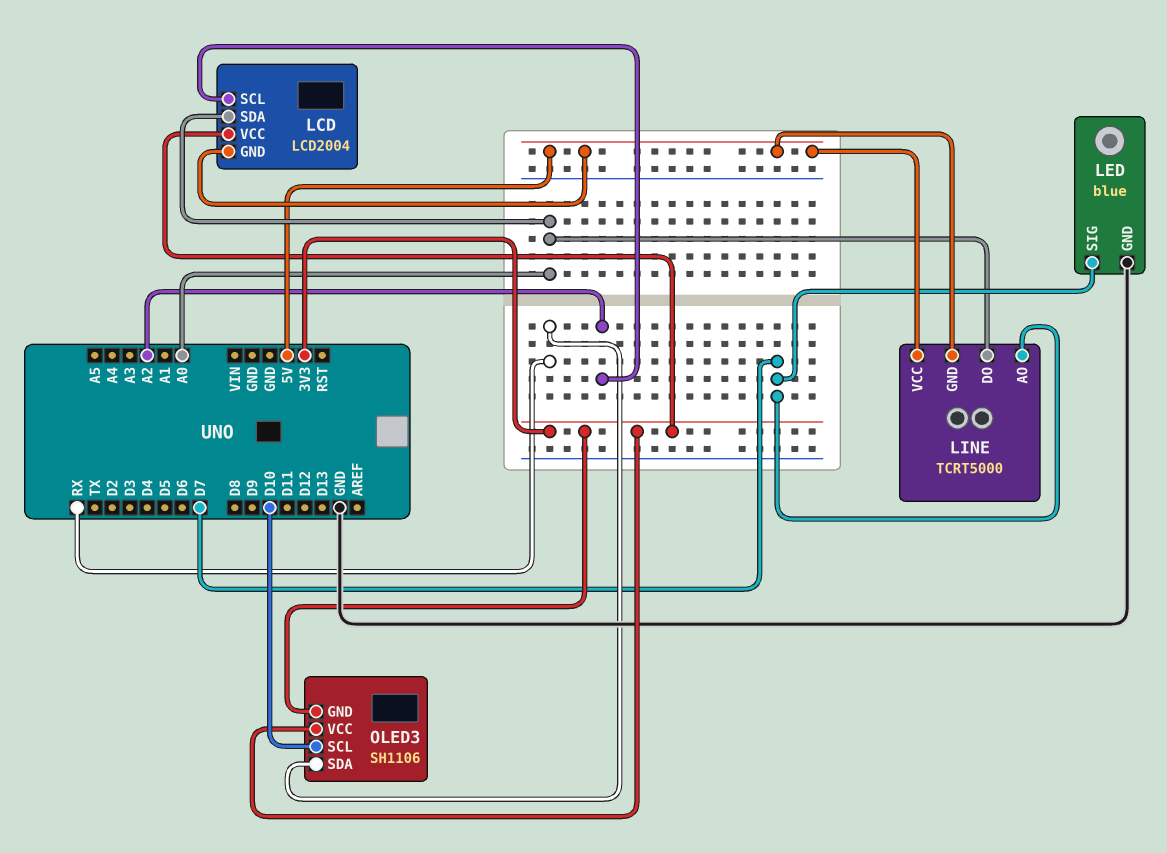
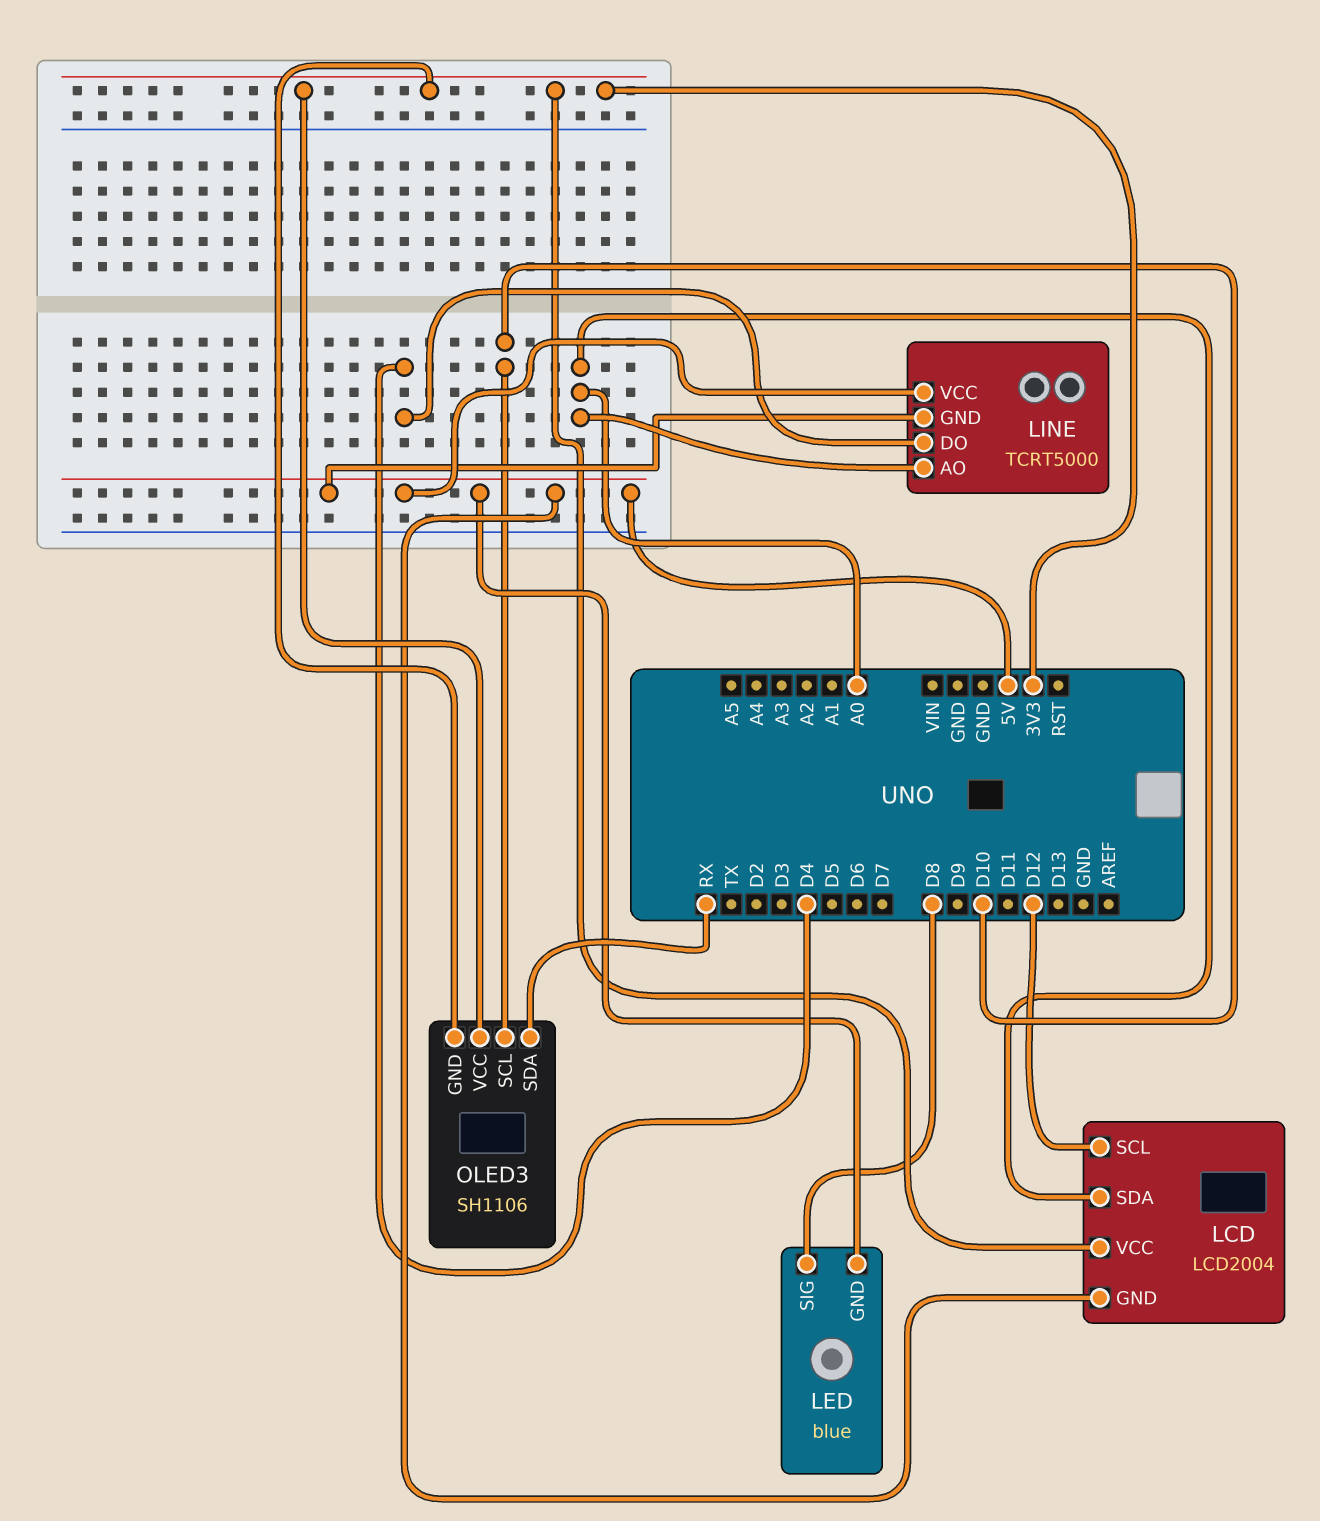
LCD pin SCL: A2 -> D12
LED pin GND: GND -> 5V
LED pin SIG: D7 -> D8
LINE pin AO: D7 -> A0
LINE pin DO: A0 -> D4

